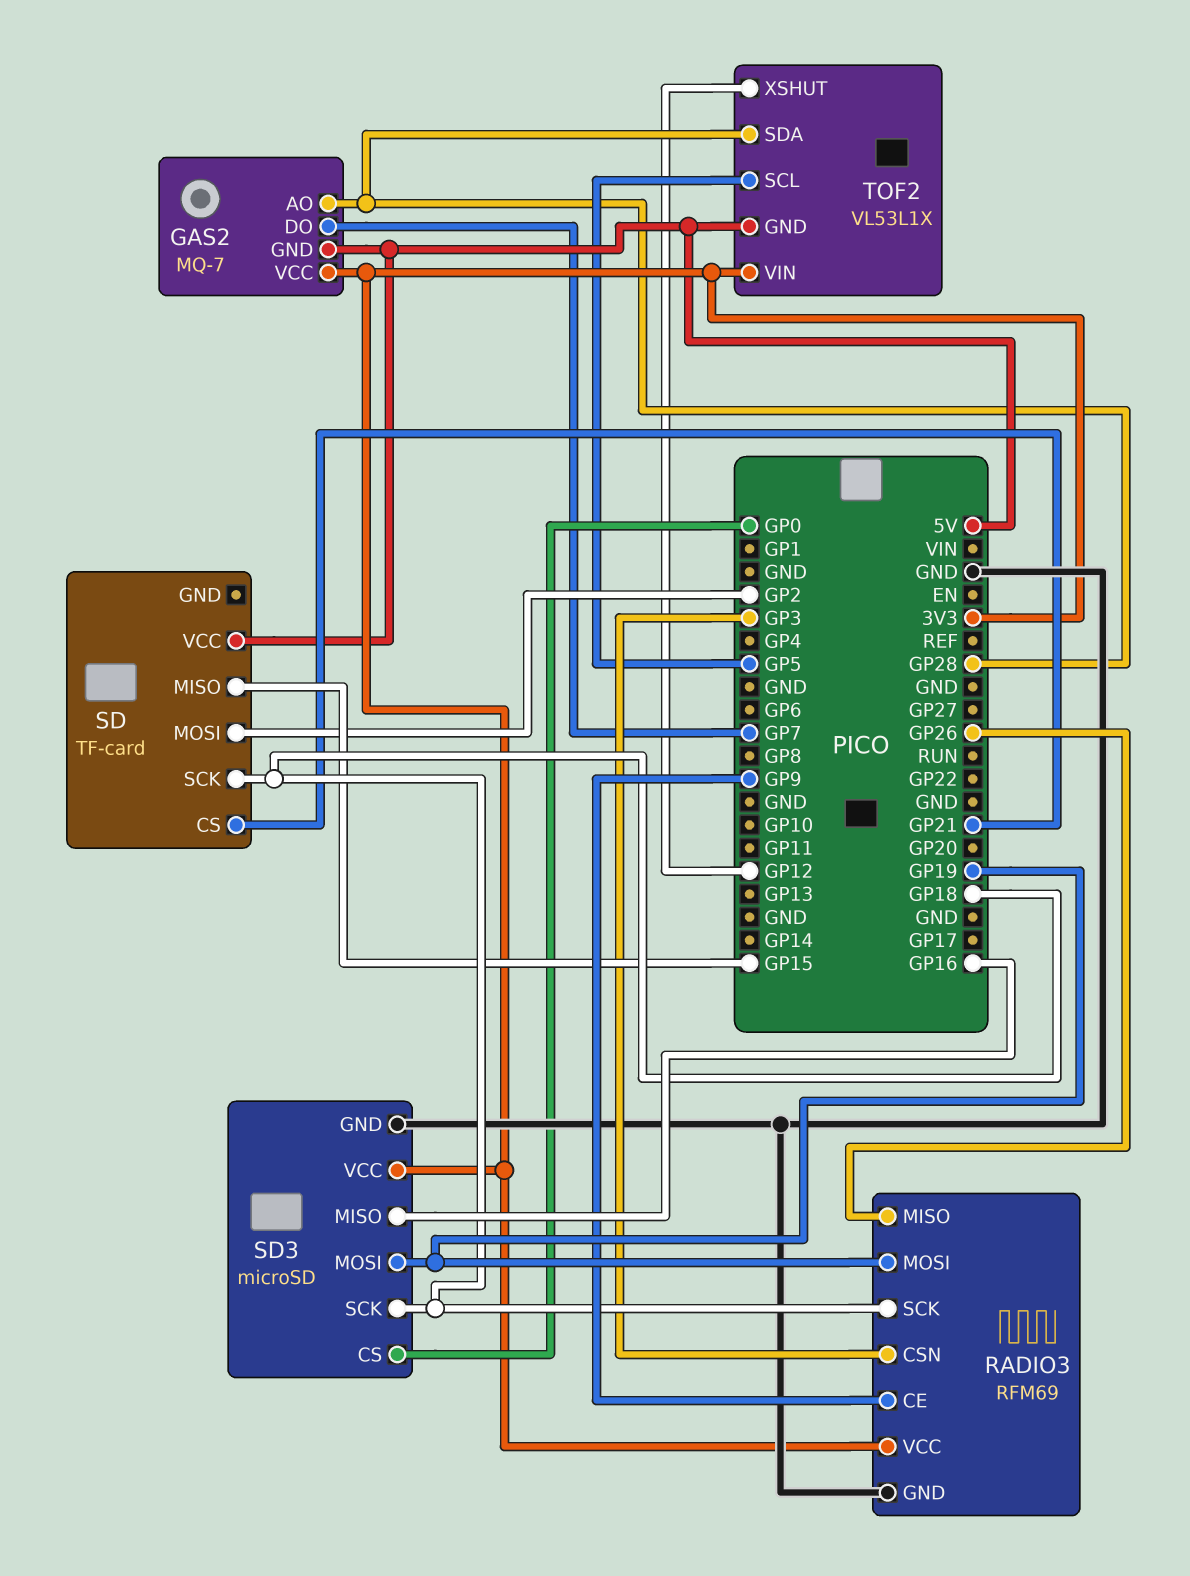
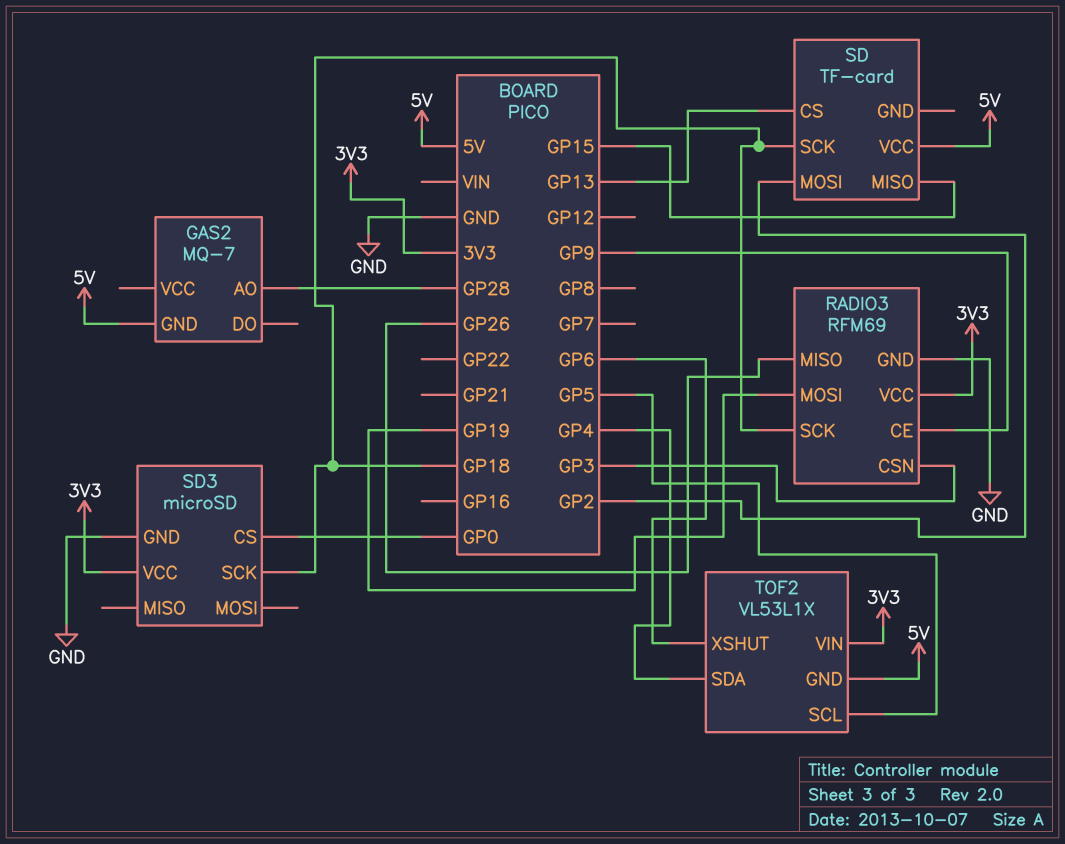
GAS2 pin DO: GP7 -> none
GAS2 pin VCC: 3V3 -> none
SD pin CS: GP21 -> GP13
SD3 pin MISO: GP16 -> none
SD3 pin MOSI: GP19 -> none
TOF2 pin SDA: GP28 -> GP4
TOF2 pin XSHUT: GP12 -> GP6

